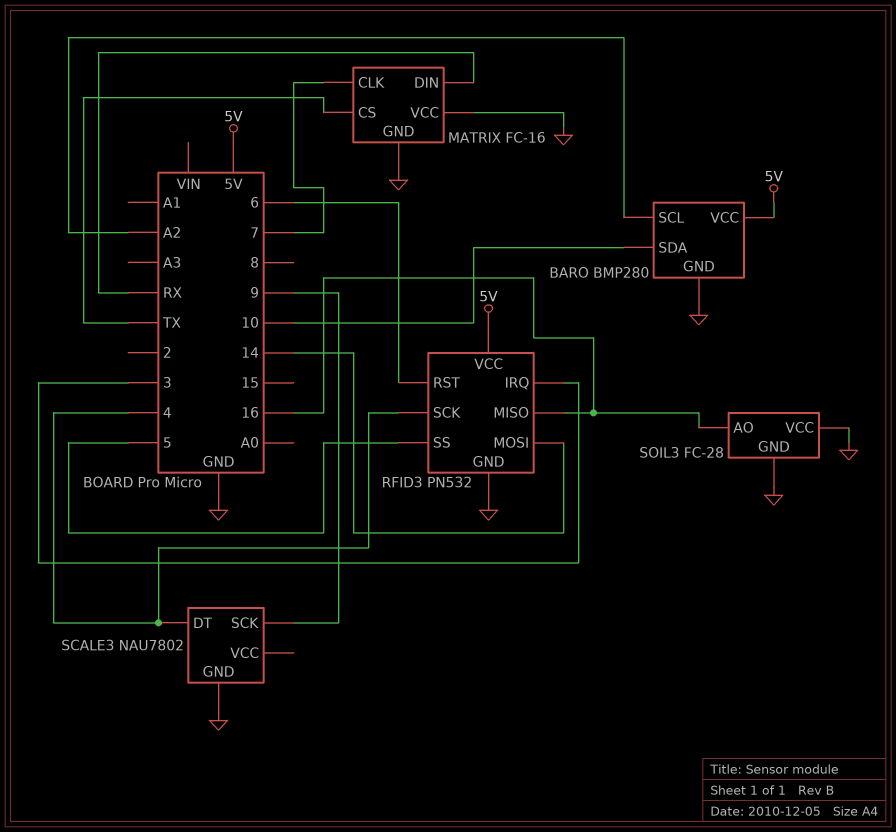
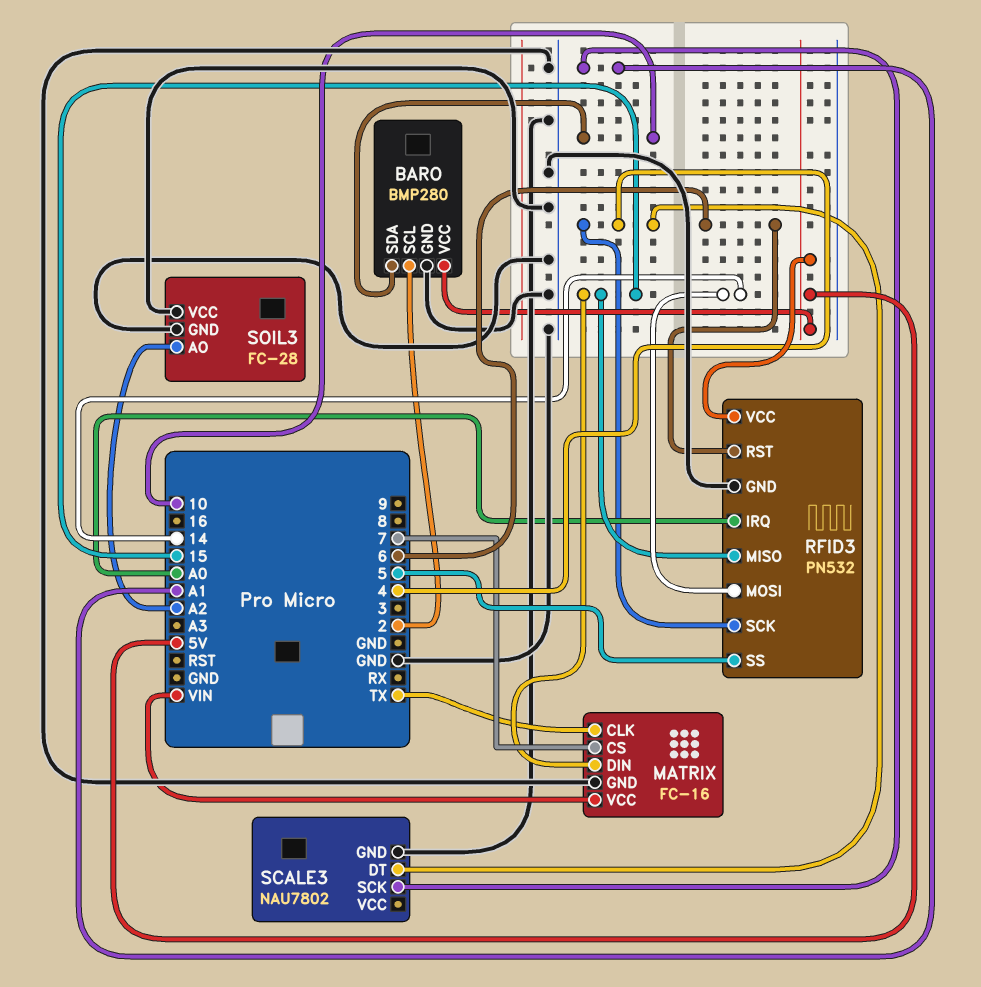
BARO pin SCL: A2 -> 2
MATRIX pin CLK: 7 -> TX
MATRIX pin CS: TX -> 7
MATRIX pin DIN: RX -> 15
MATRIX pin VCC: GND -> VIN
RFID3 pin IRQ: 3 -> A0
RFID3 pin MISO: 16 -> 15
SCALE3 pin SCK: 9 -> A1
SOIL3 pin AO: 16 -> A2

